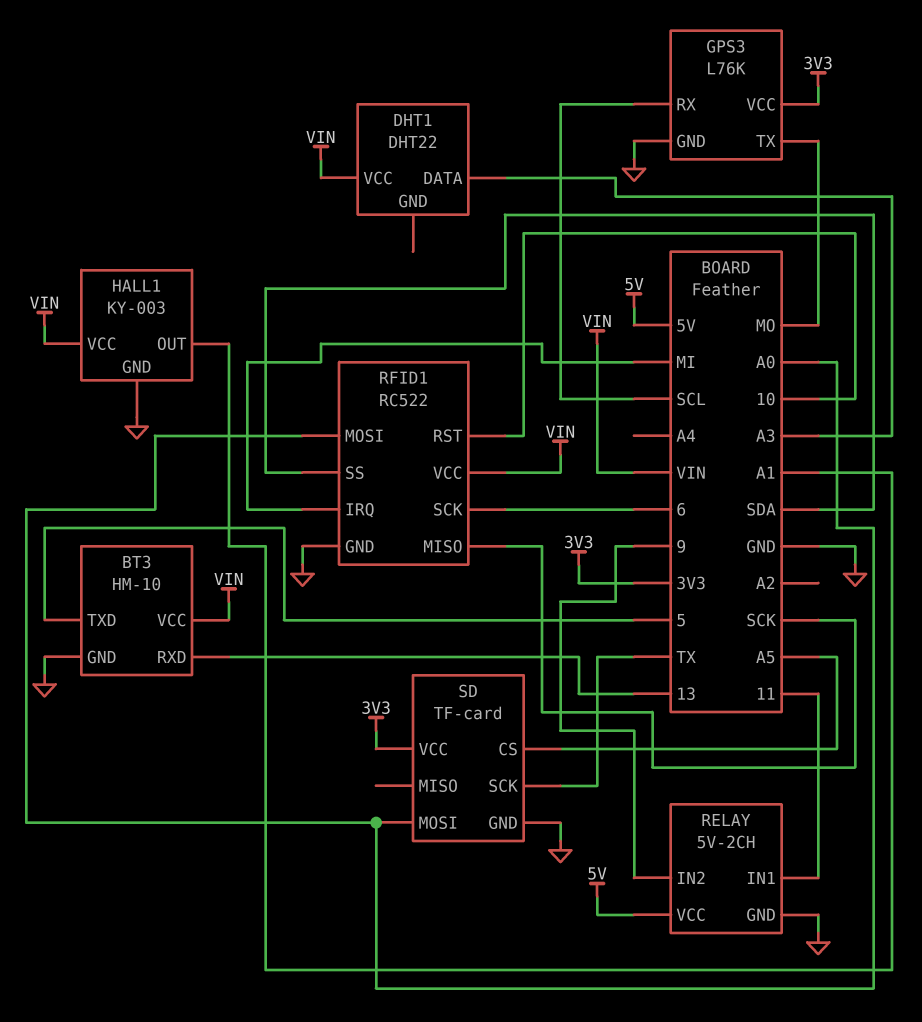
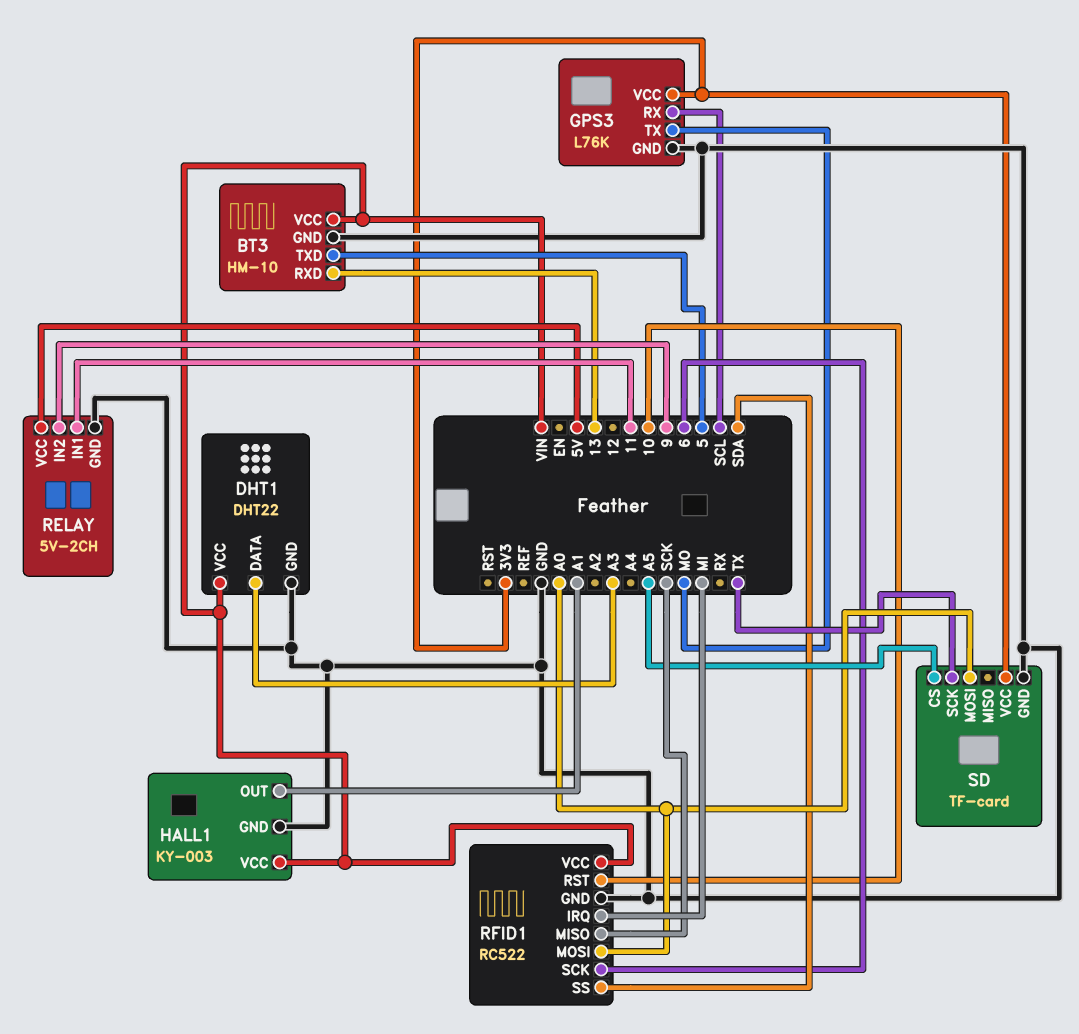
DHT1 pin GND: none -> GND

